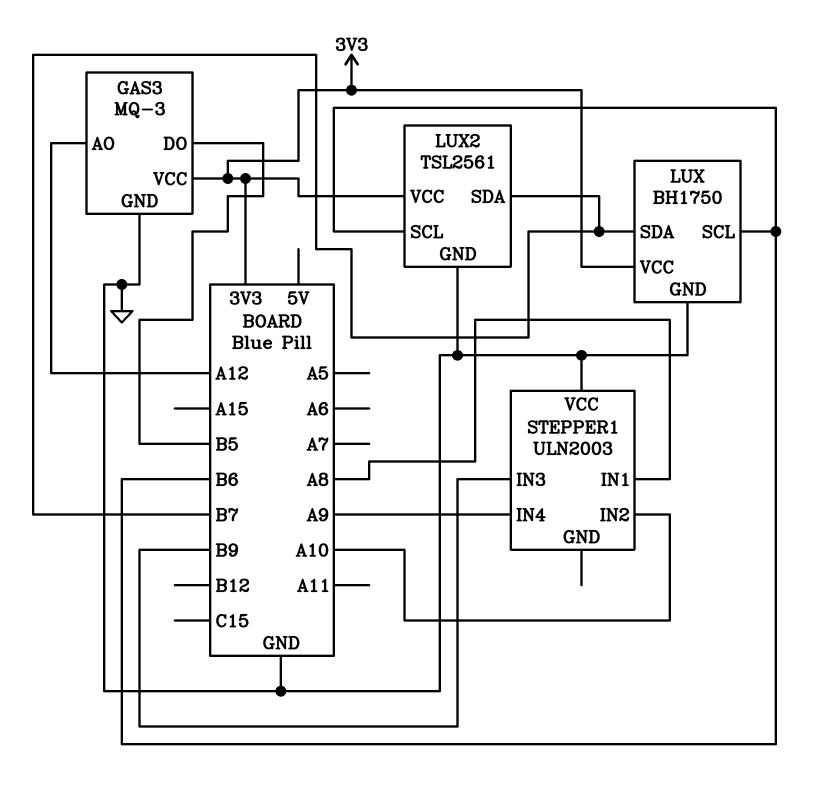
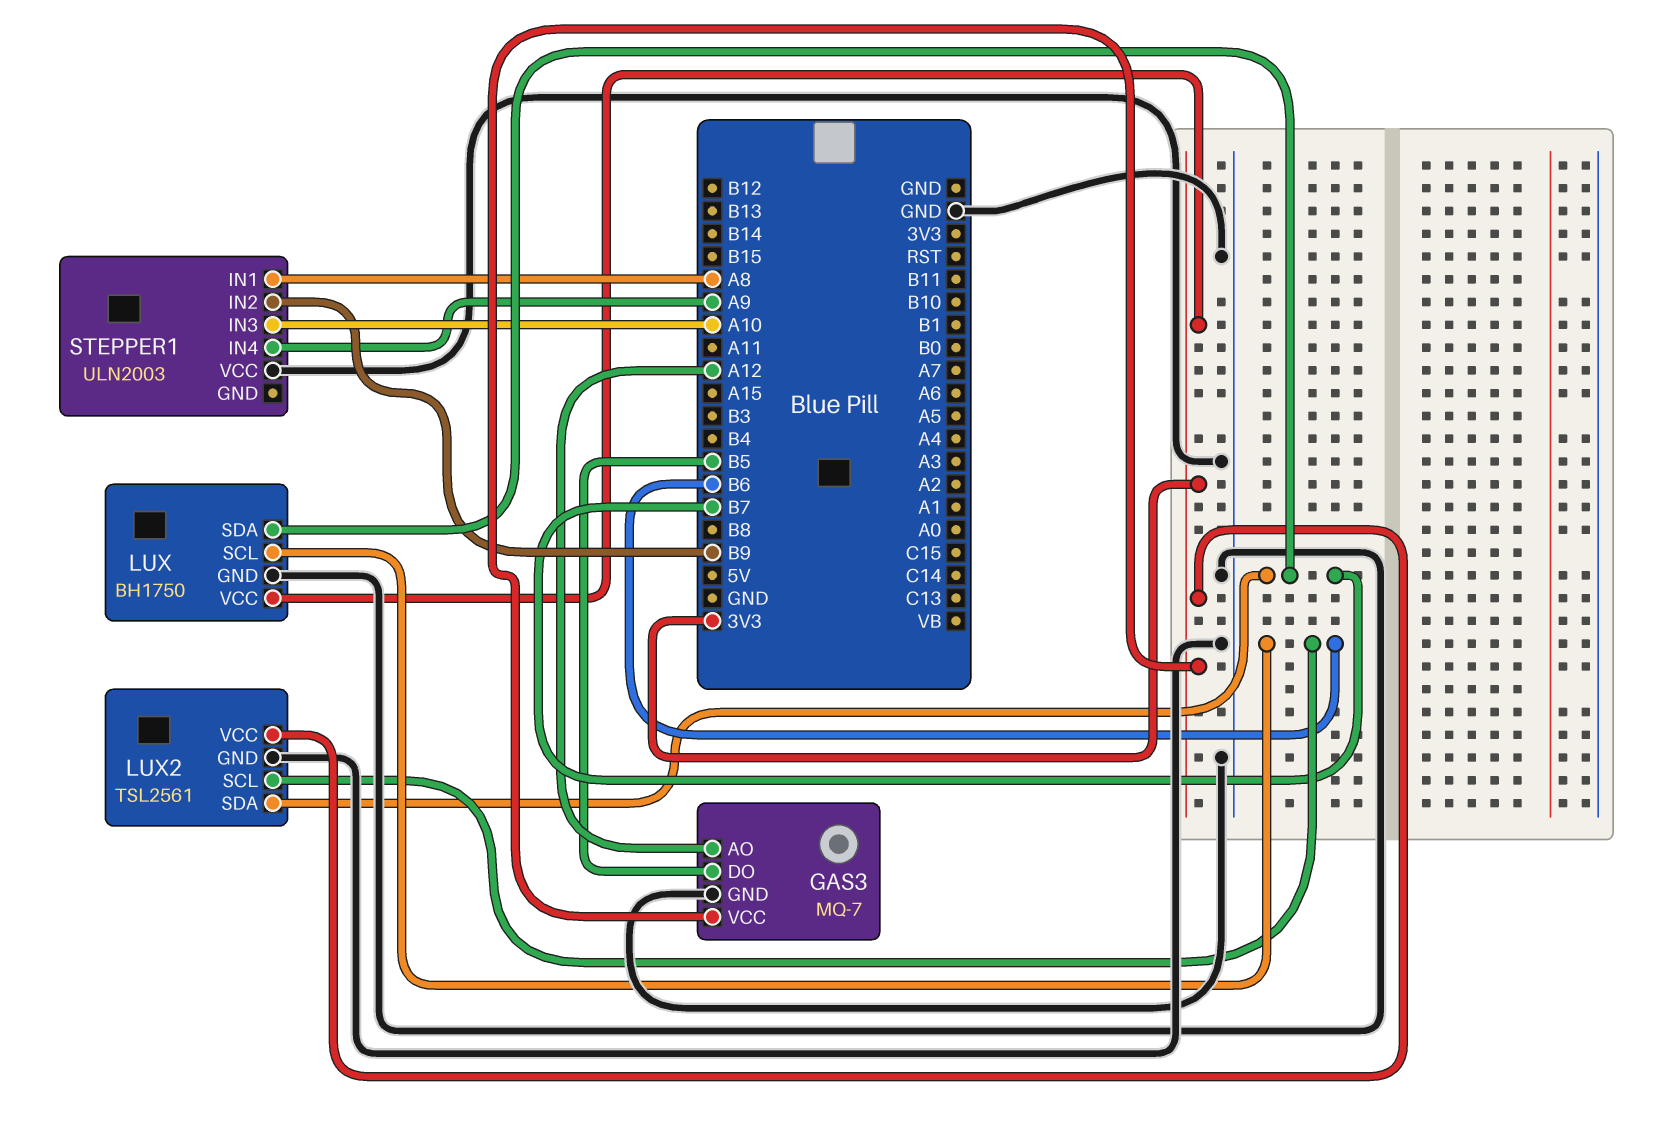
GAS3: MQ-3 -> MQ-7
STEPPER1 pin IN2: A10 -> B9
STEPPER1 pin IN3: B9 -> A10

